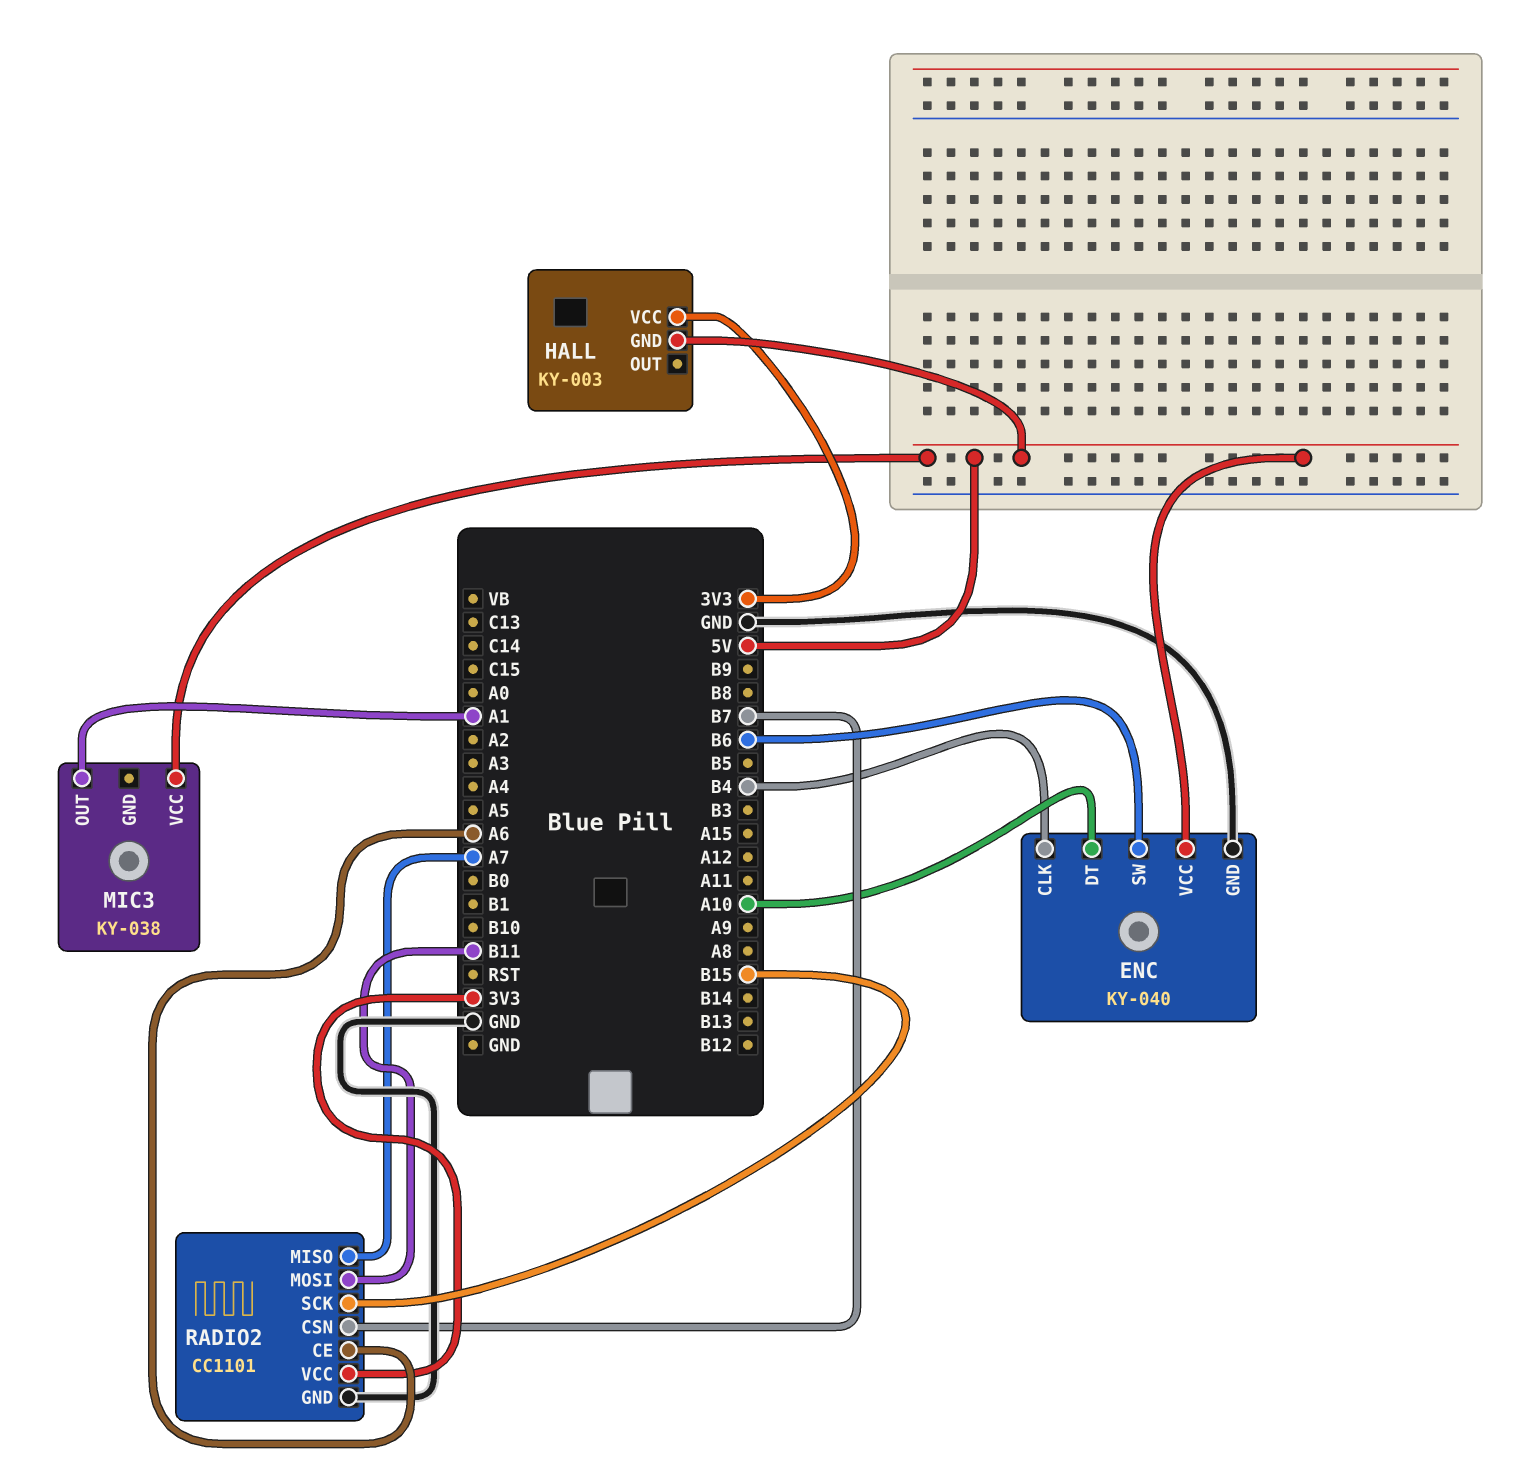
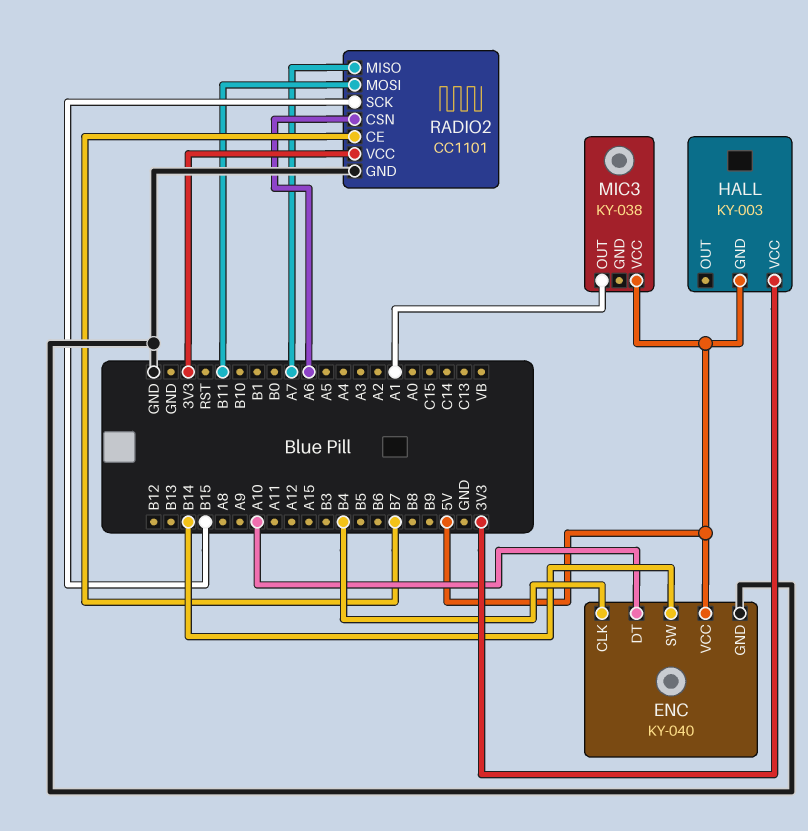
ENC pin SW: B6 -> B14
RADIO2 pin CE: A6 -> B7
RADIO2 pin CSN: B7 -> A6

